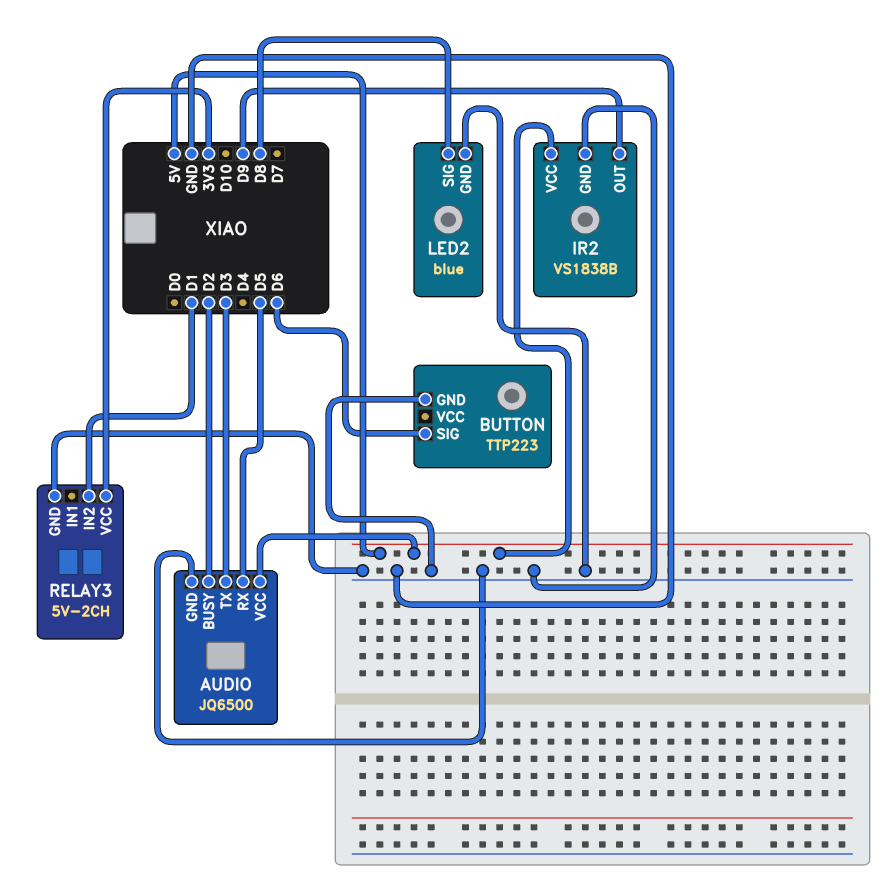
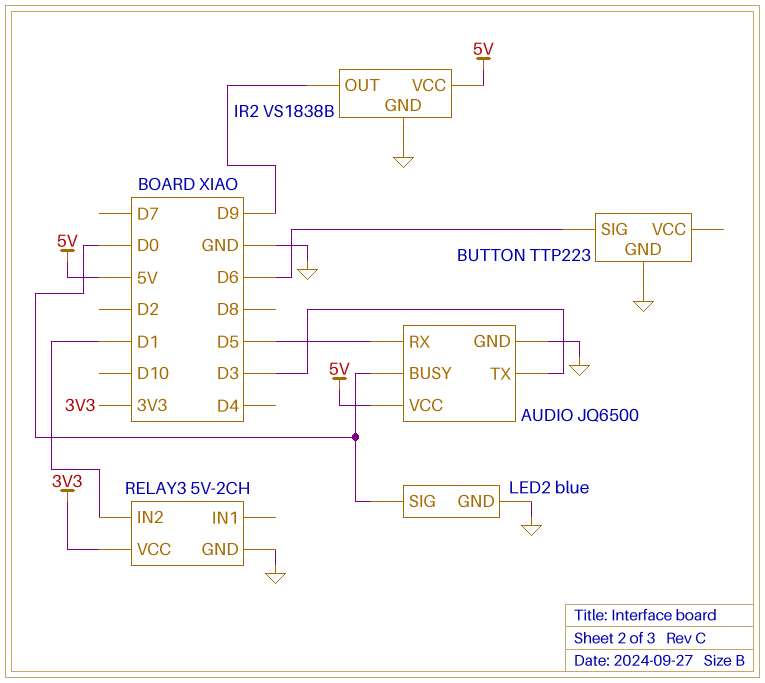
AUDIO pin BUSY: D2 -> D0
LED2 pin SIG: D8 -> D0

